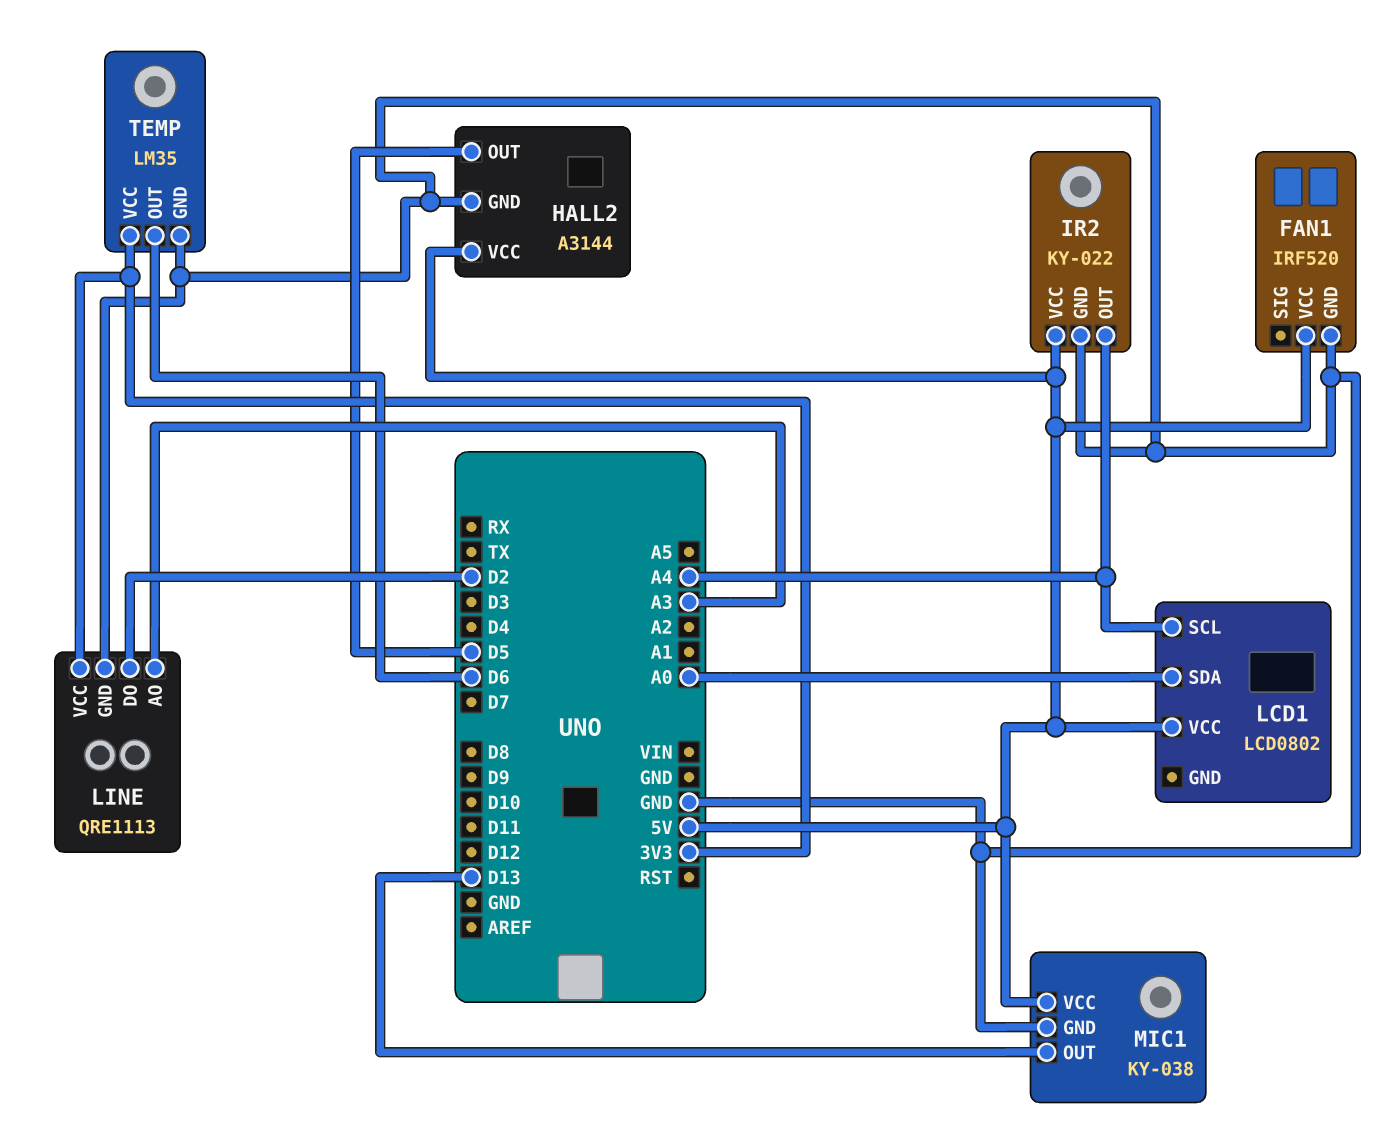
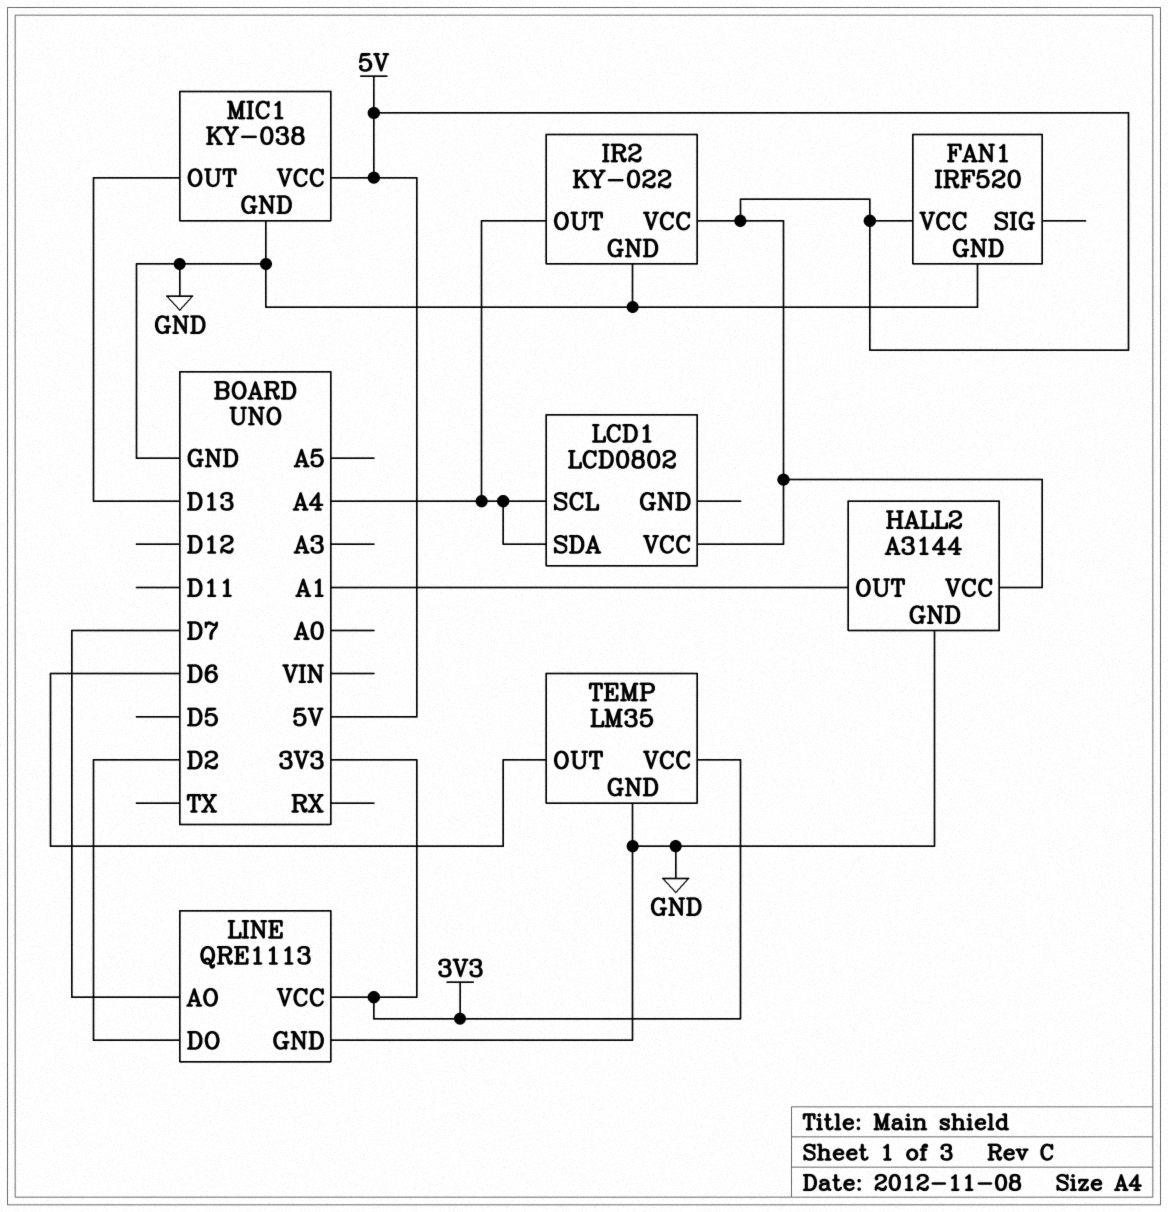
HALL2 pin OUT: D5 -> A1
LCD1 pin SDA: A0 -> A4
LINE pin AO: A3 -> D7

